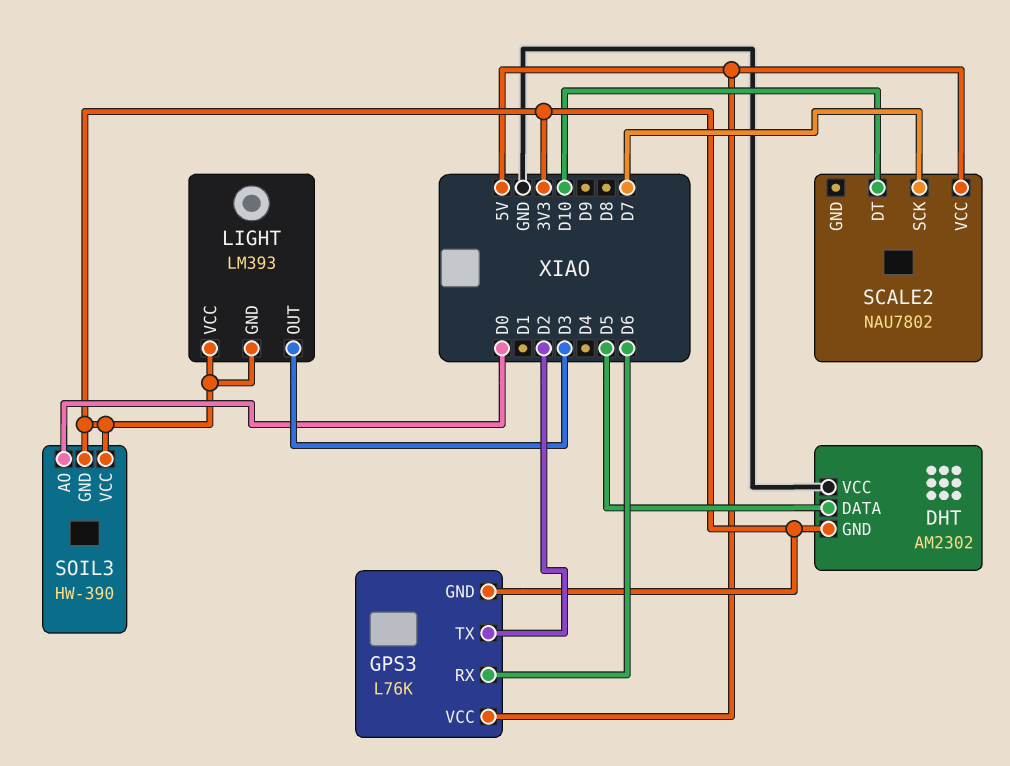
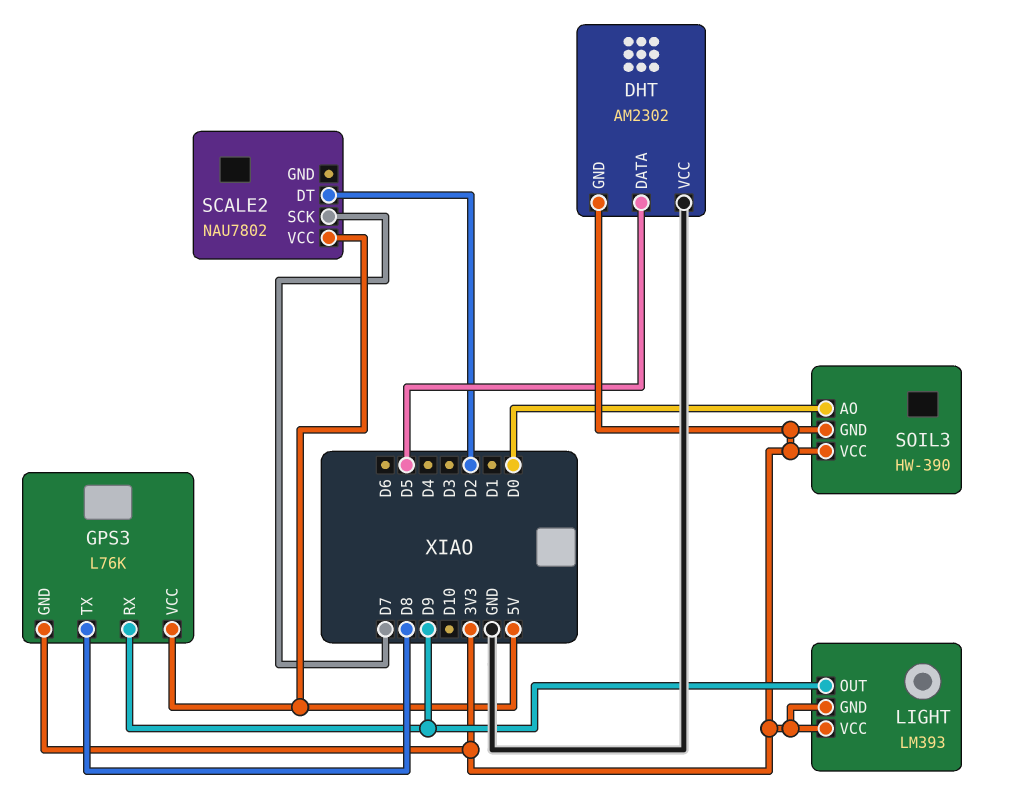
GPS3 pin RX: D6 -> D9
GPS3 pin TX: D2 -> D8
LIGHT pin OUT: D3 -> D9
SCALE2 pin DT: D10 -> D2

